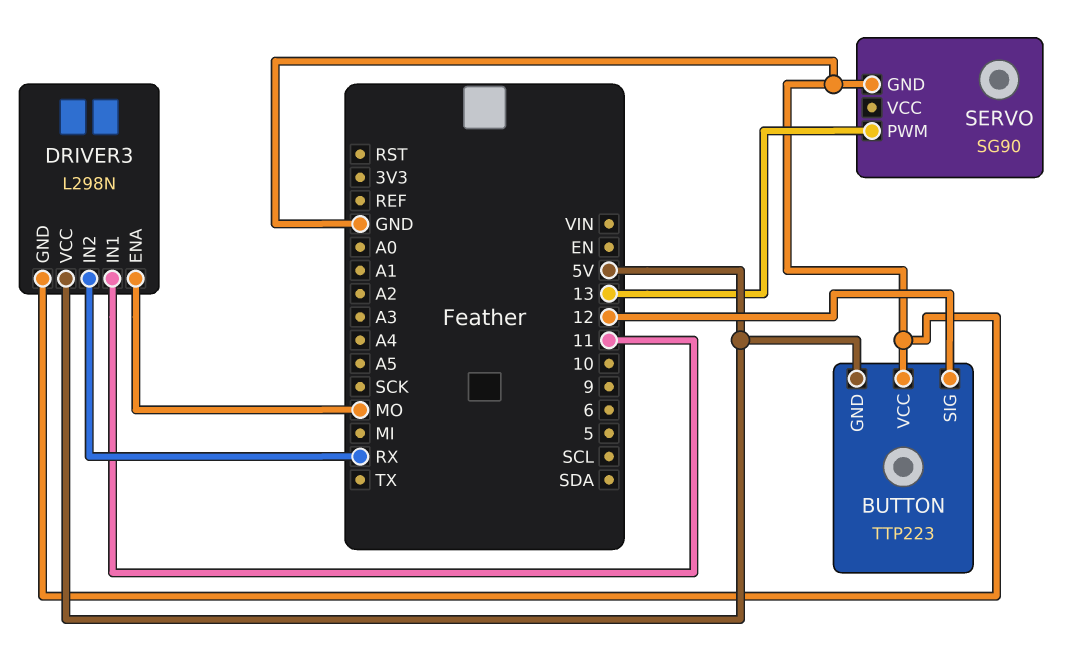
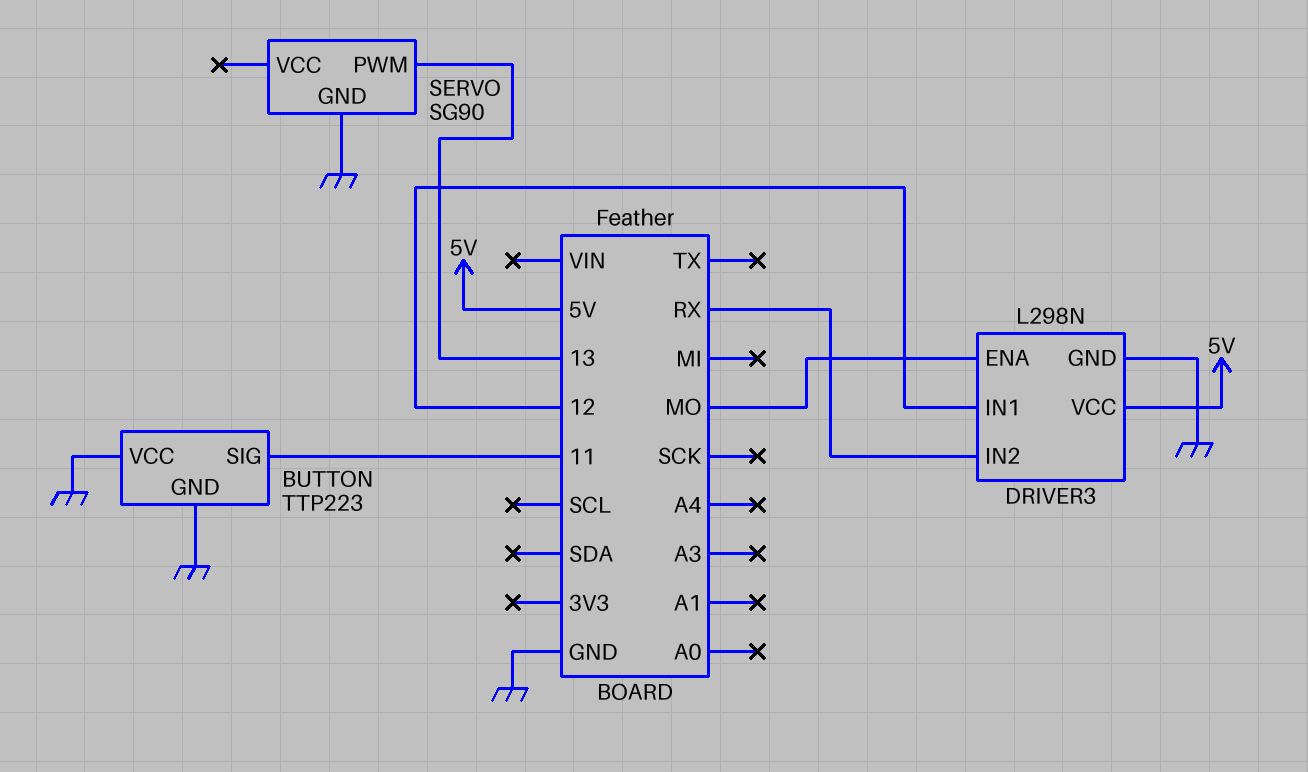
BUTTON pin GND: 5V -> GND
BUTTON pin SIG: 12 -> 11
DRIVER3 pin IN1: 11 -> 12

